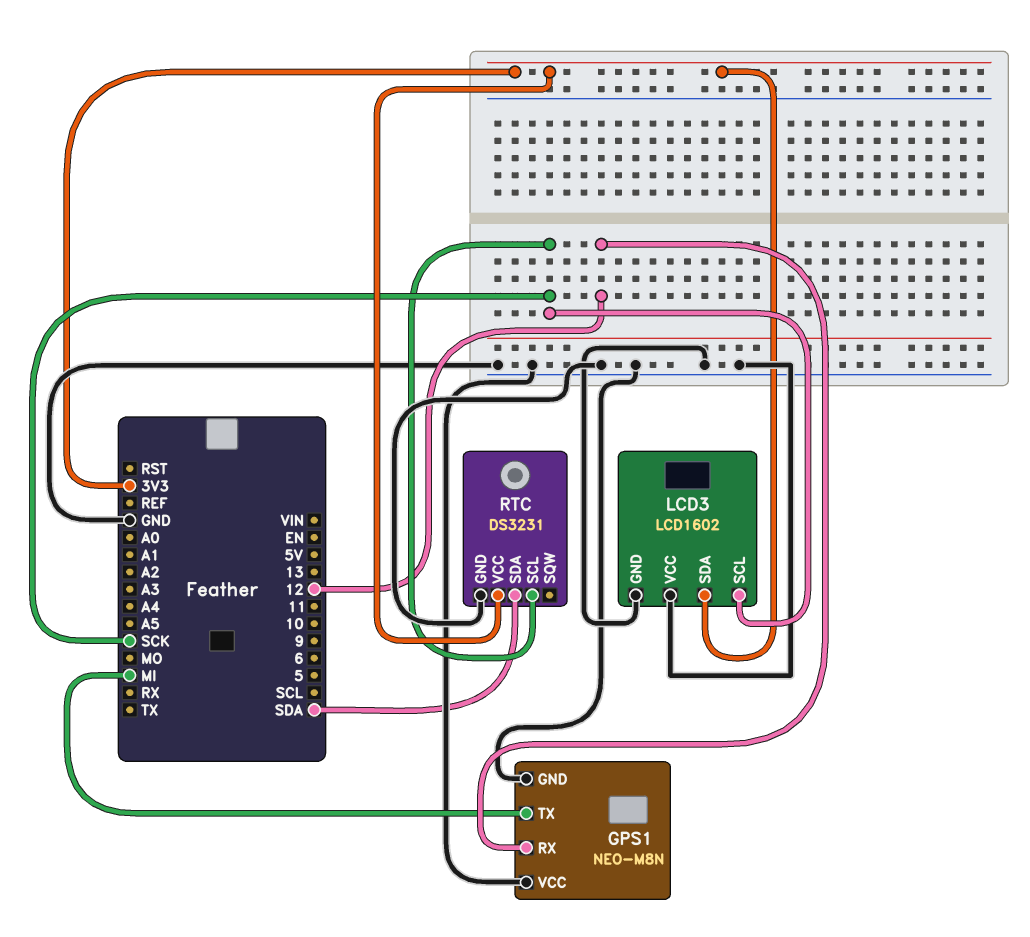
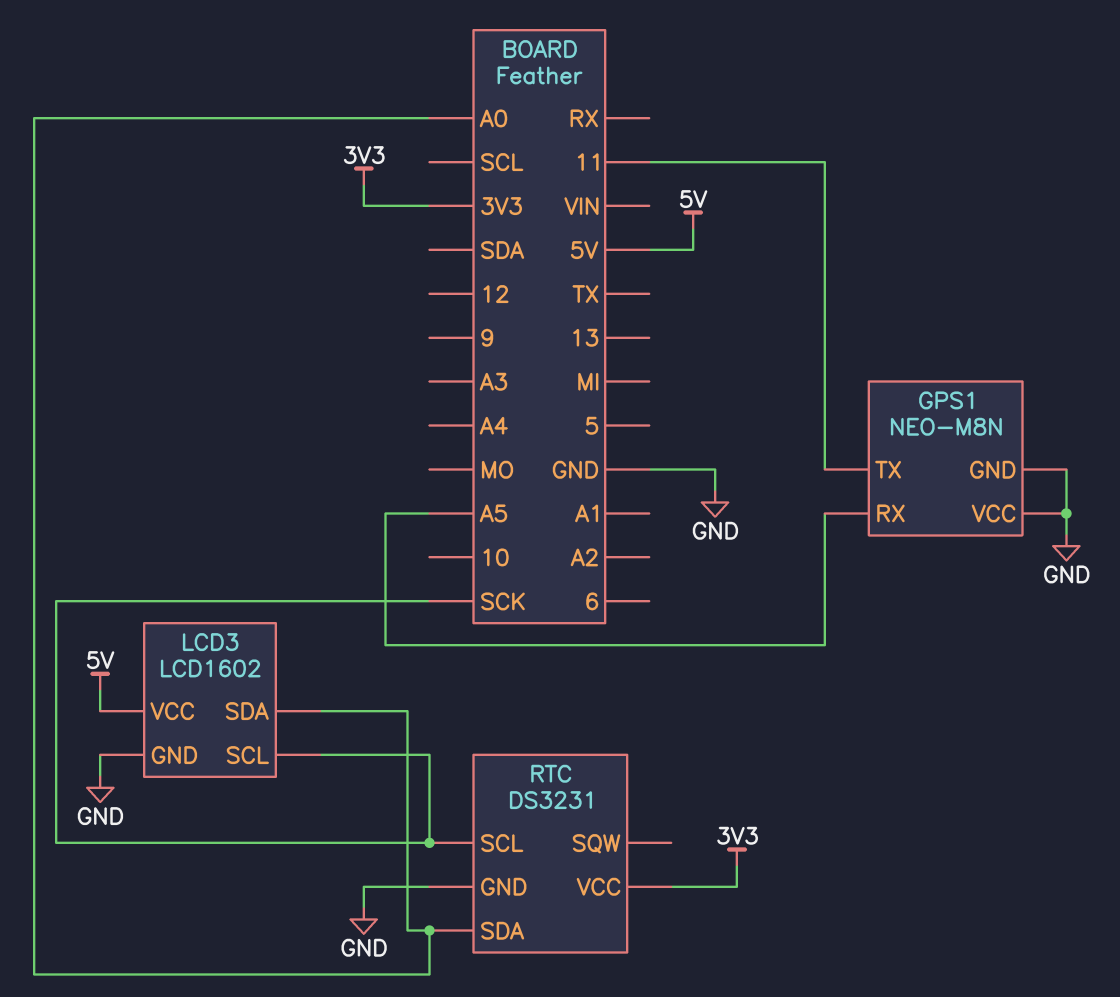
GPS1 pin RX: 12 -> A5
GPS1 pin TX: MI -> 11
LCD3 pin SDA: 3V3 -> A0
LCD3 pin VCC: GND -> 5V
RTC pin SDA: SDA -> A0

